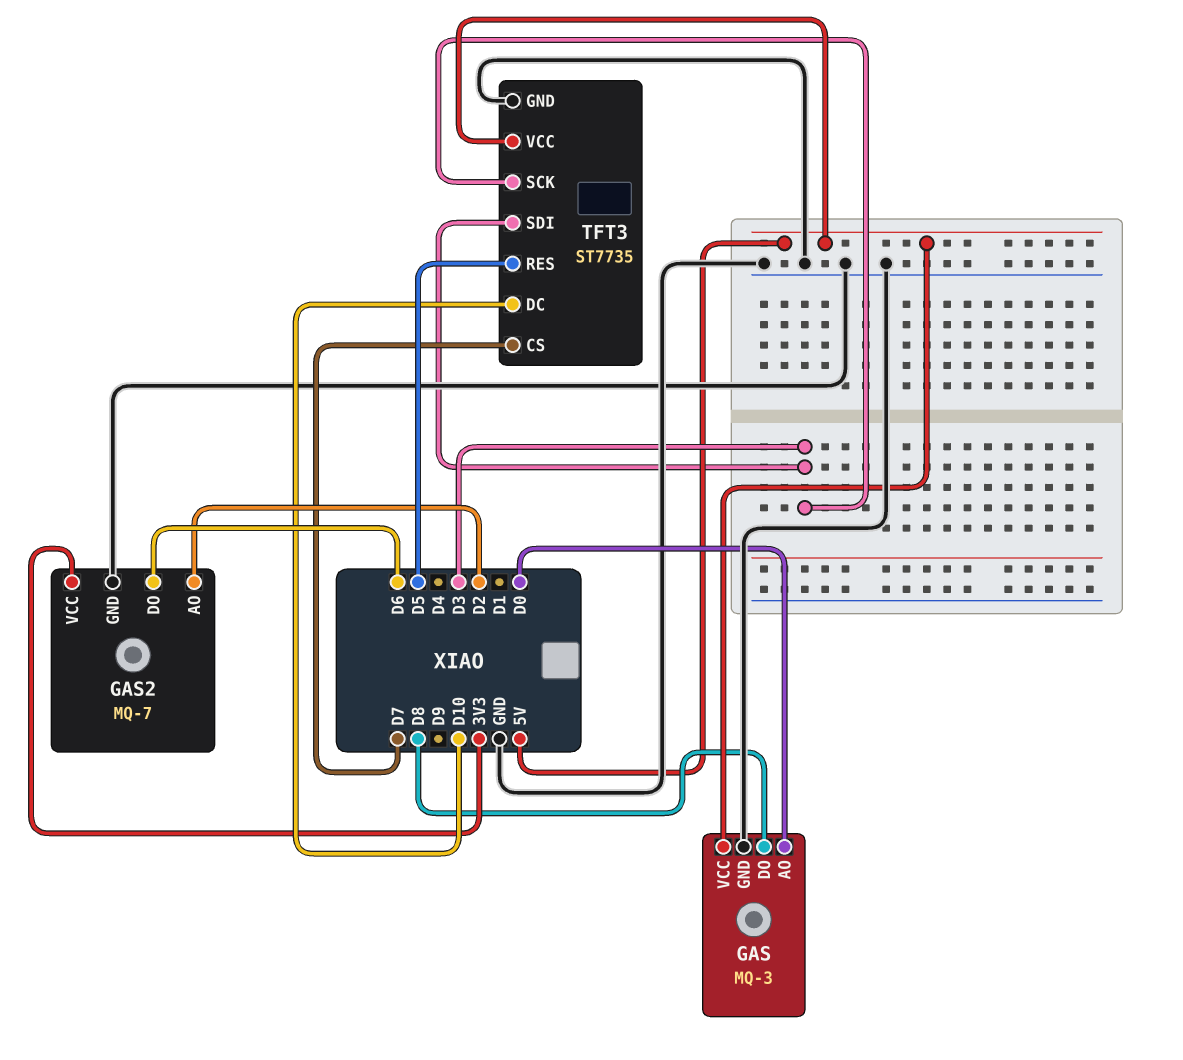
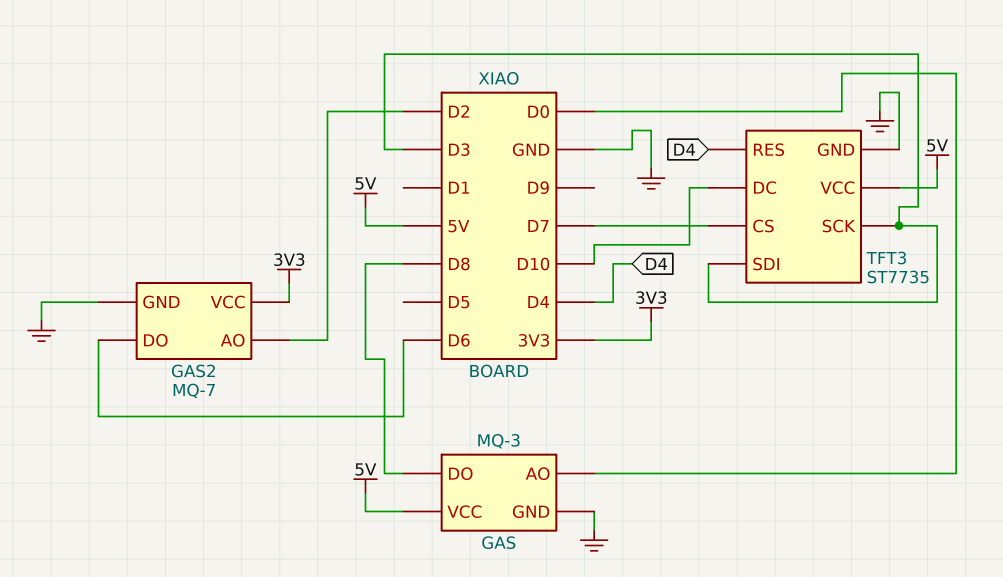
TFT3 pin RES: D5 -> D4

